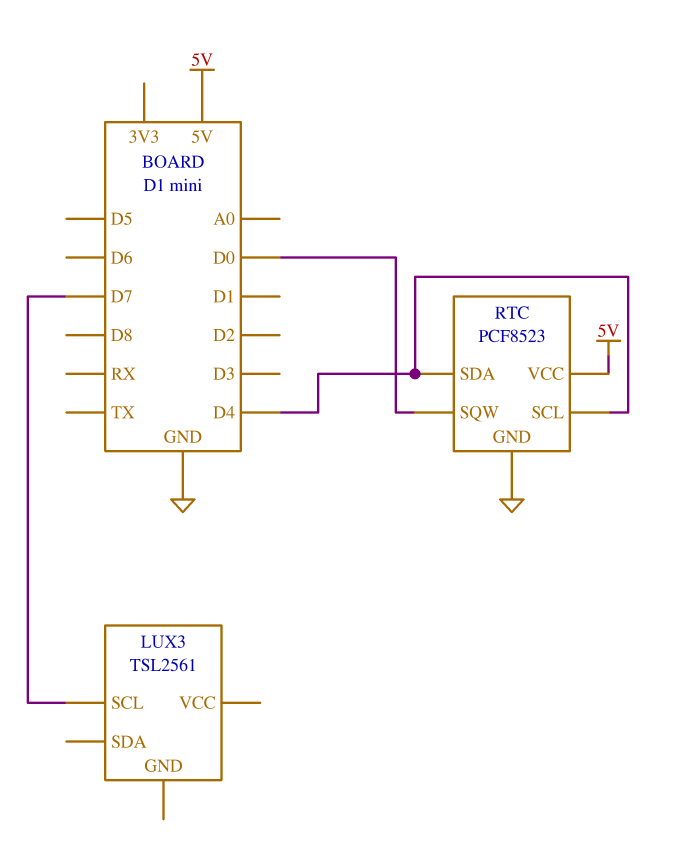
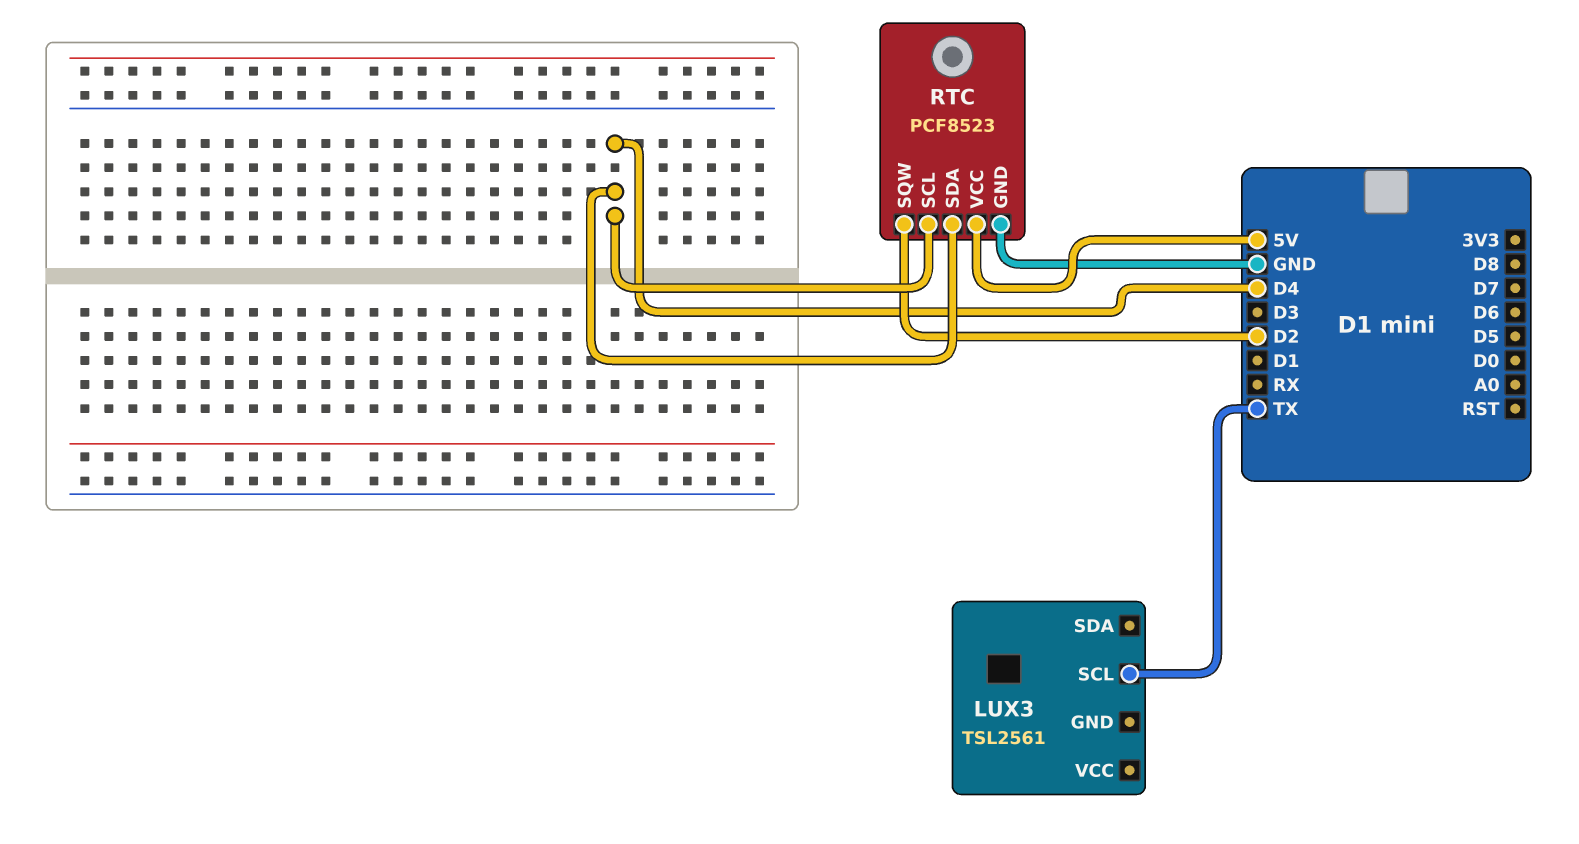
LUX3 pin SCL: D7 -> TX
RTC pin SQW: D0 -> D2

